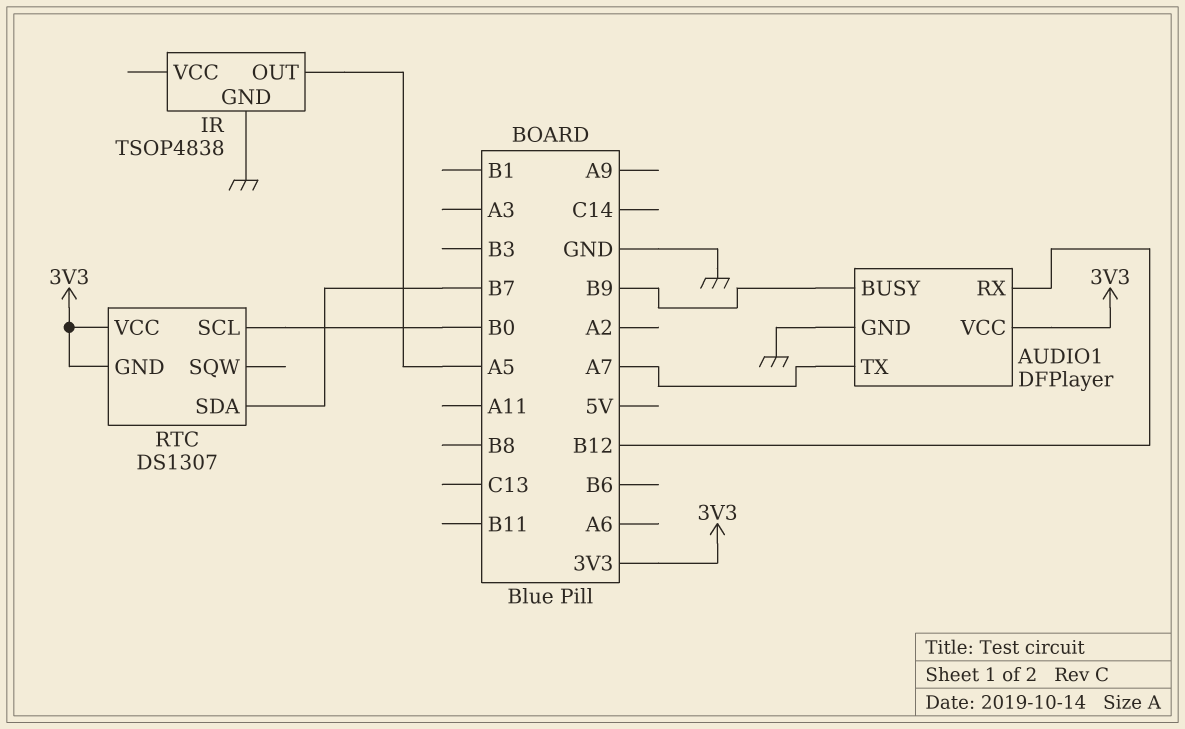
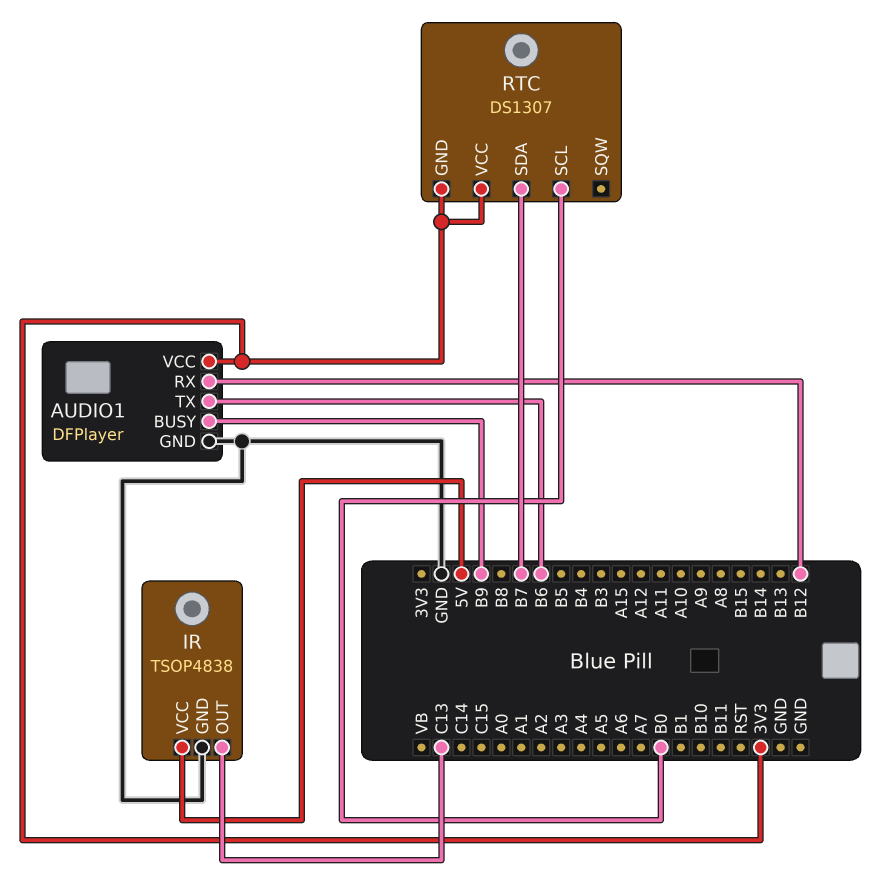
AUDIO1 pin TX: A7 -> B6
IR pin OUT: A5 -> C13
IR pin VCC: none -> 5V

